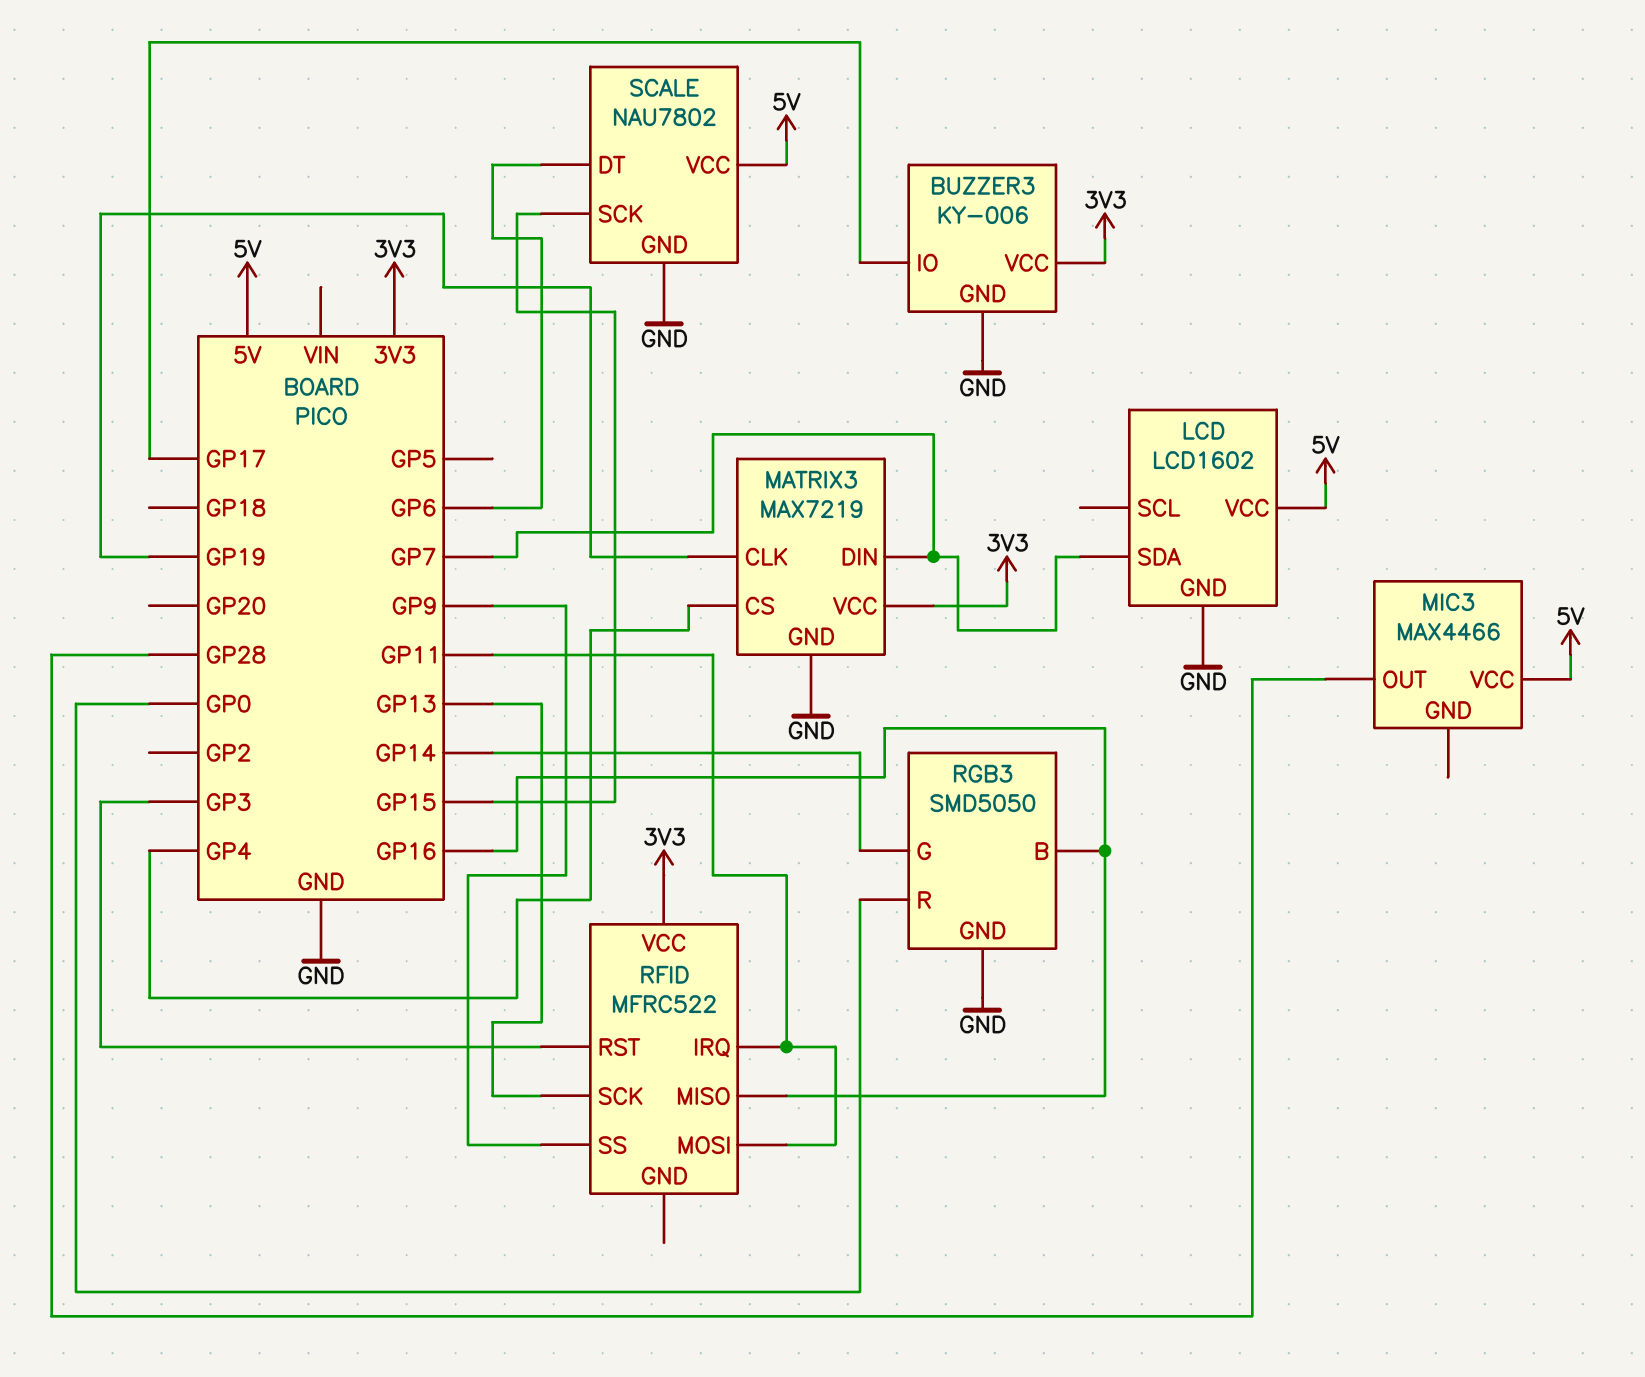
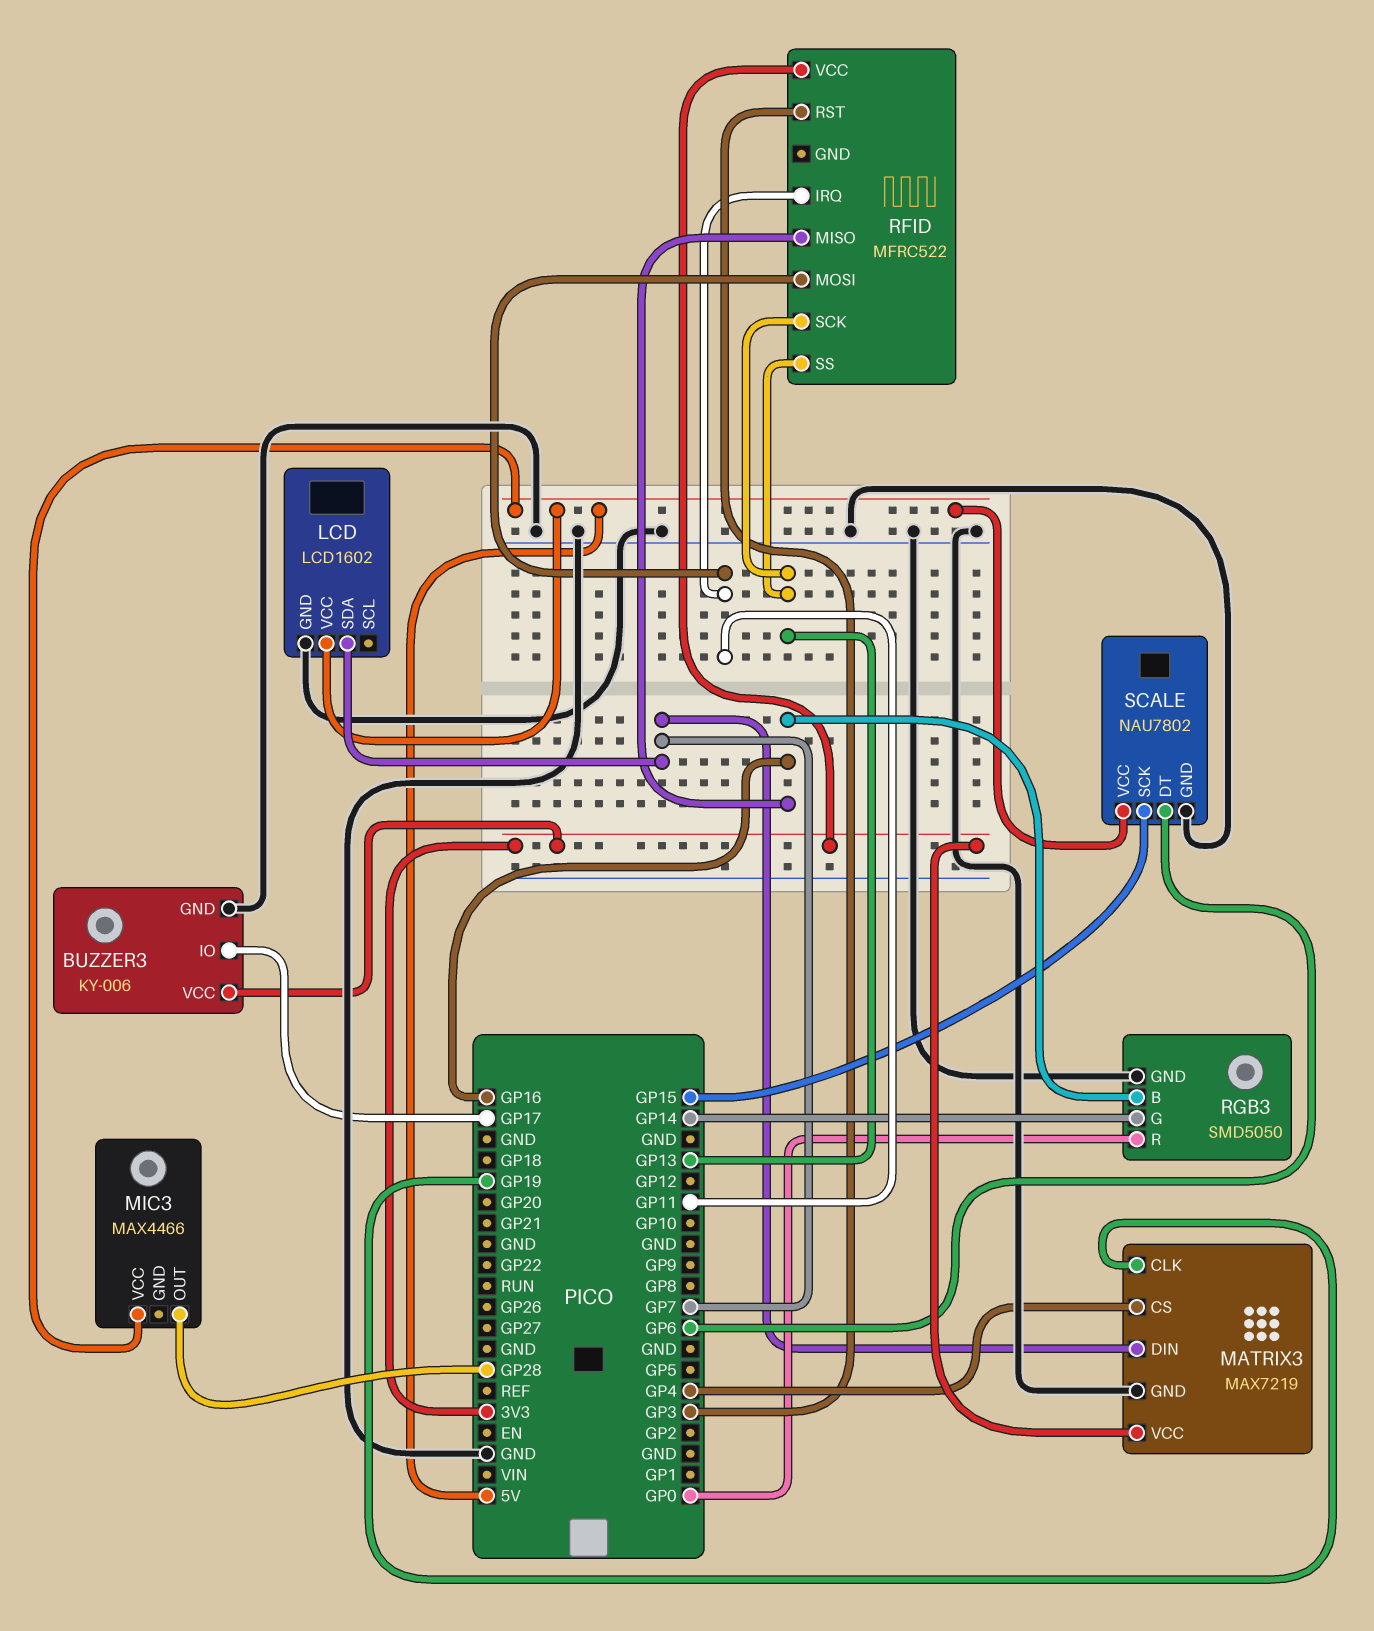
RFID pin SS: GP9 -> GP13

